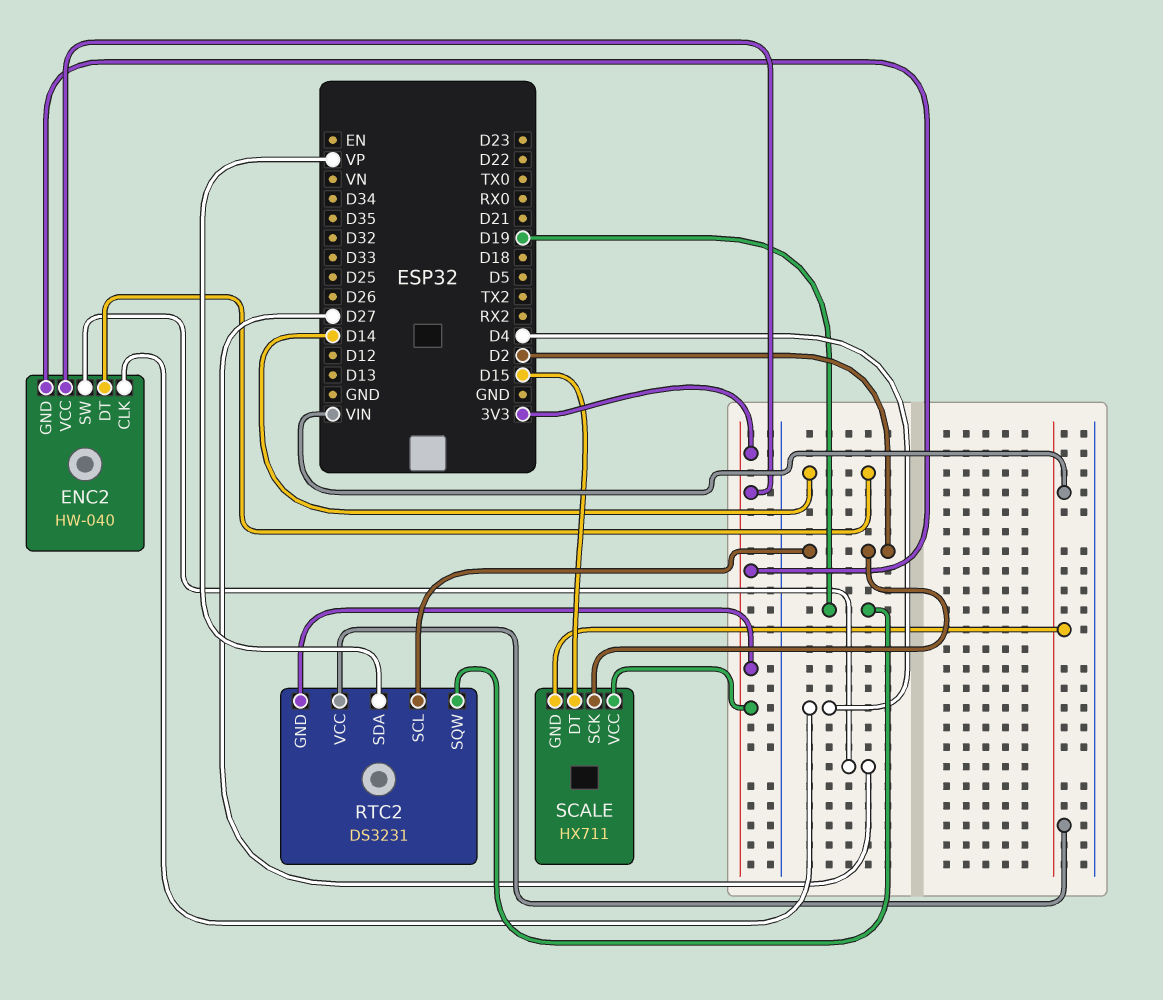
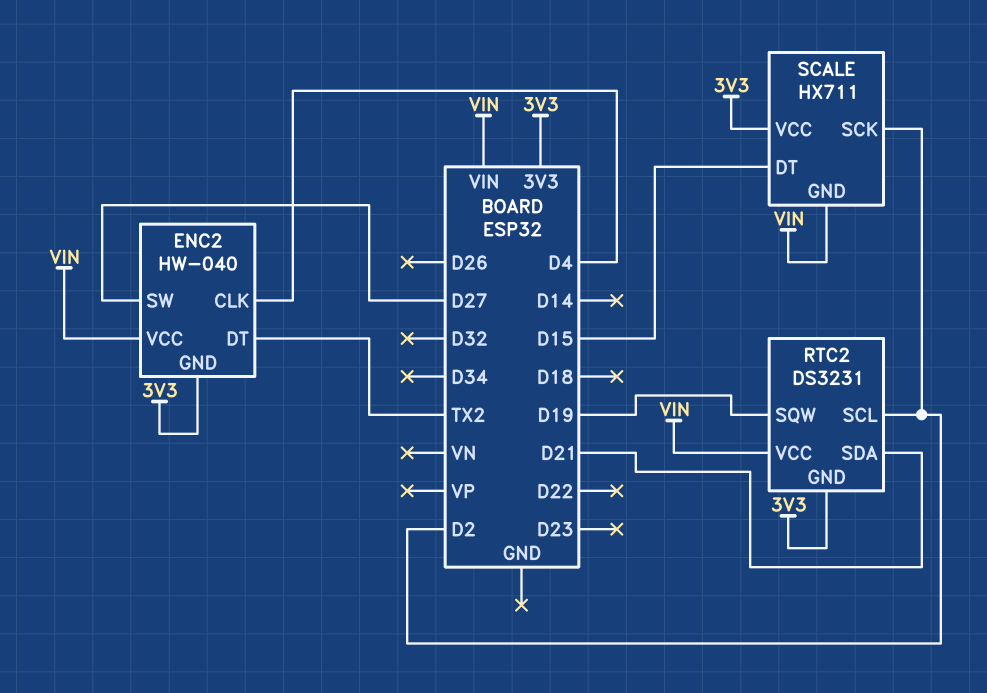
ENC2 pin DT: D14 -> TX2
ENC2 pin VCC: 3V3 -> VIN
RTC2 pin SDA: VP -> D21

